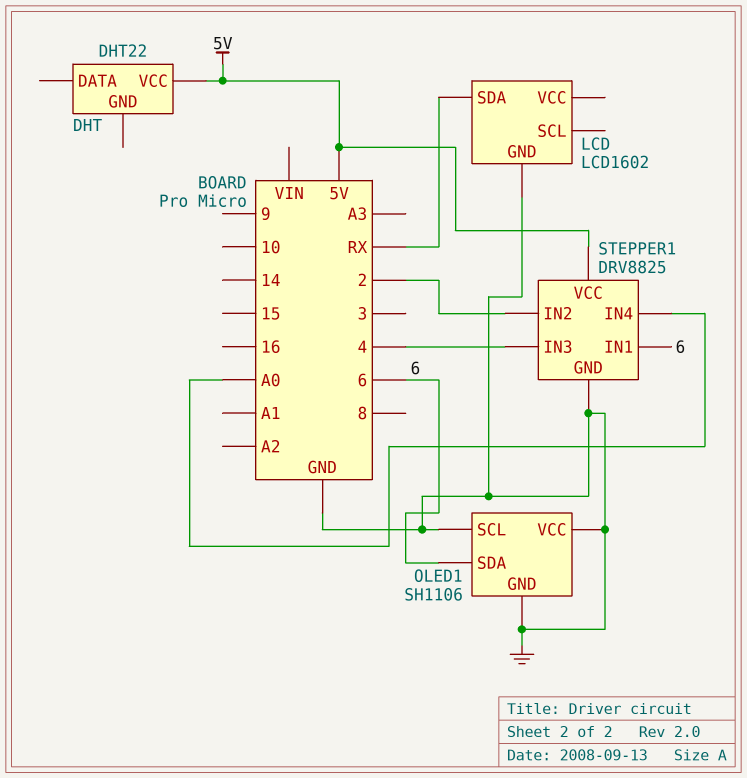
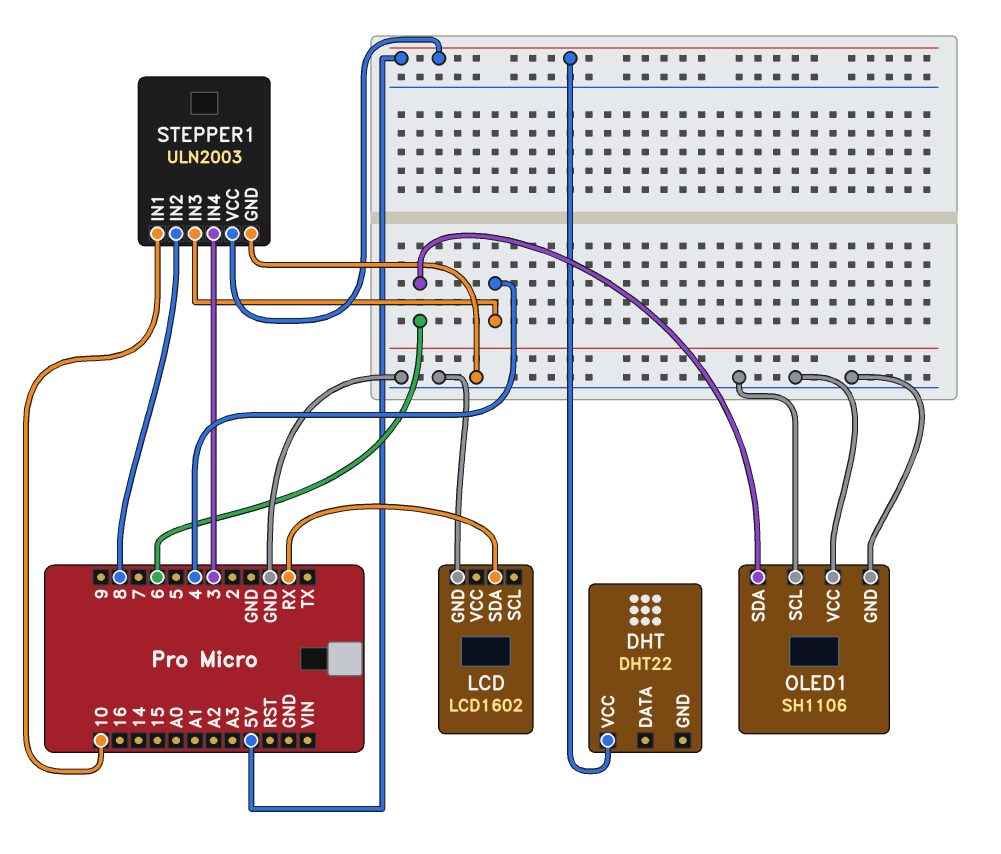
STEPPER1: DRV8825 -> ULN2003
STEPPER1 pin IN1: 6 -> 10
STEPPER1 pin IN2: 2 -> 8
STEPPER1 pin IN4: A0 -> 3

